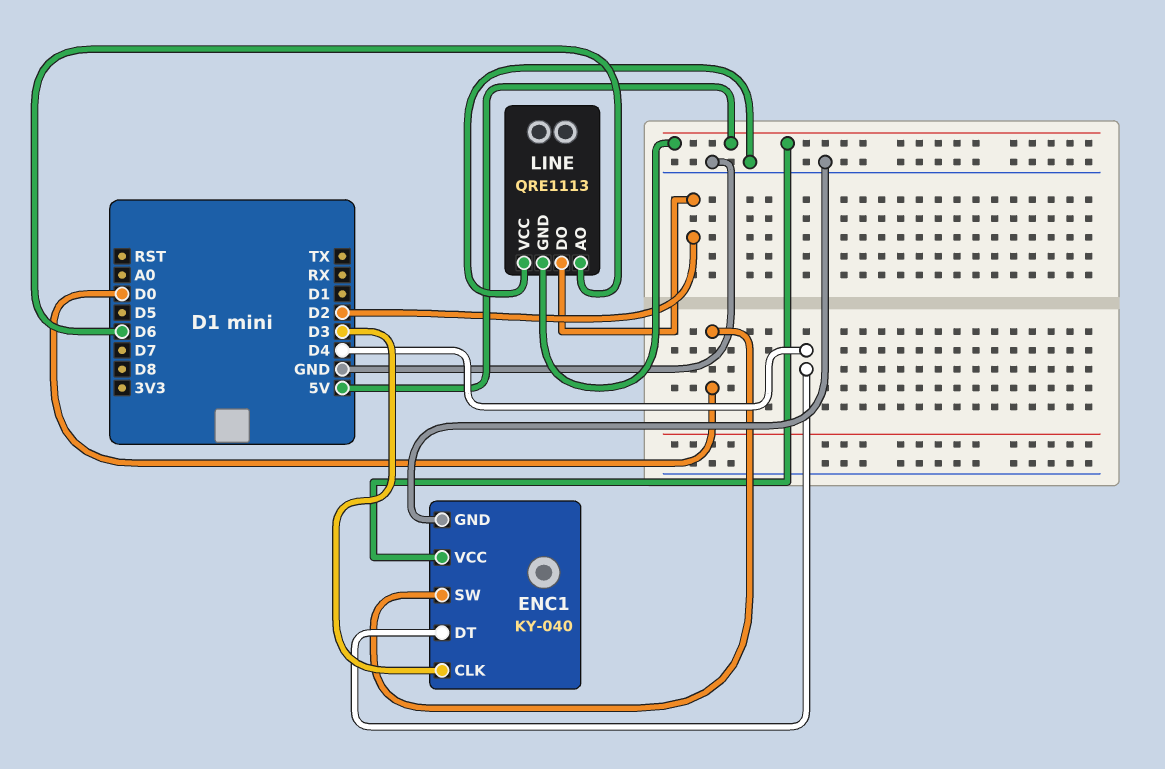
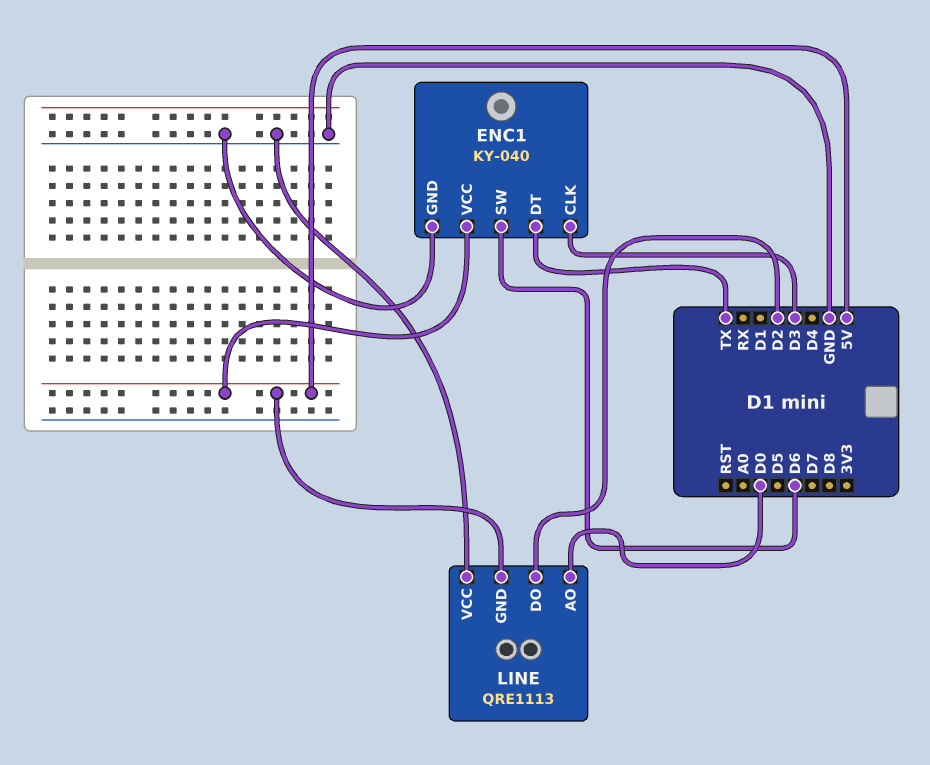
ENC1 pin DT: D4 -> TX
ENC1 pin SW: D0 -> D6
LINE pin AO: D6 -> D0

